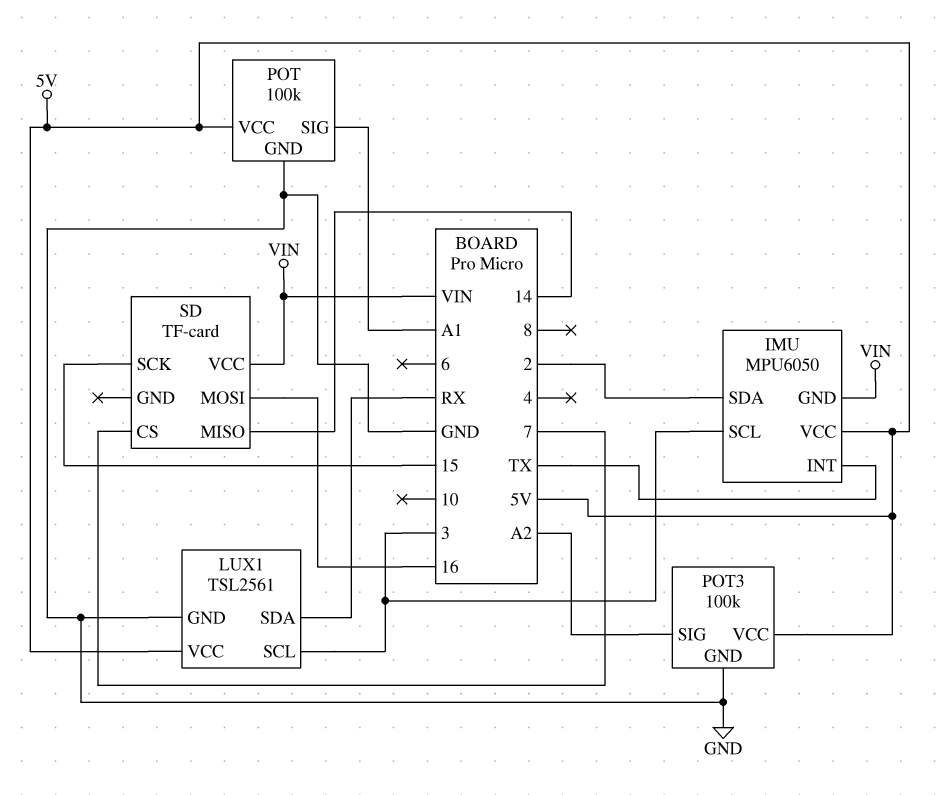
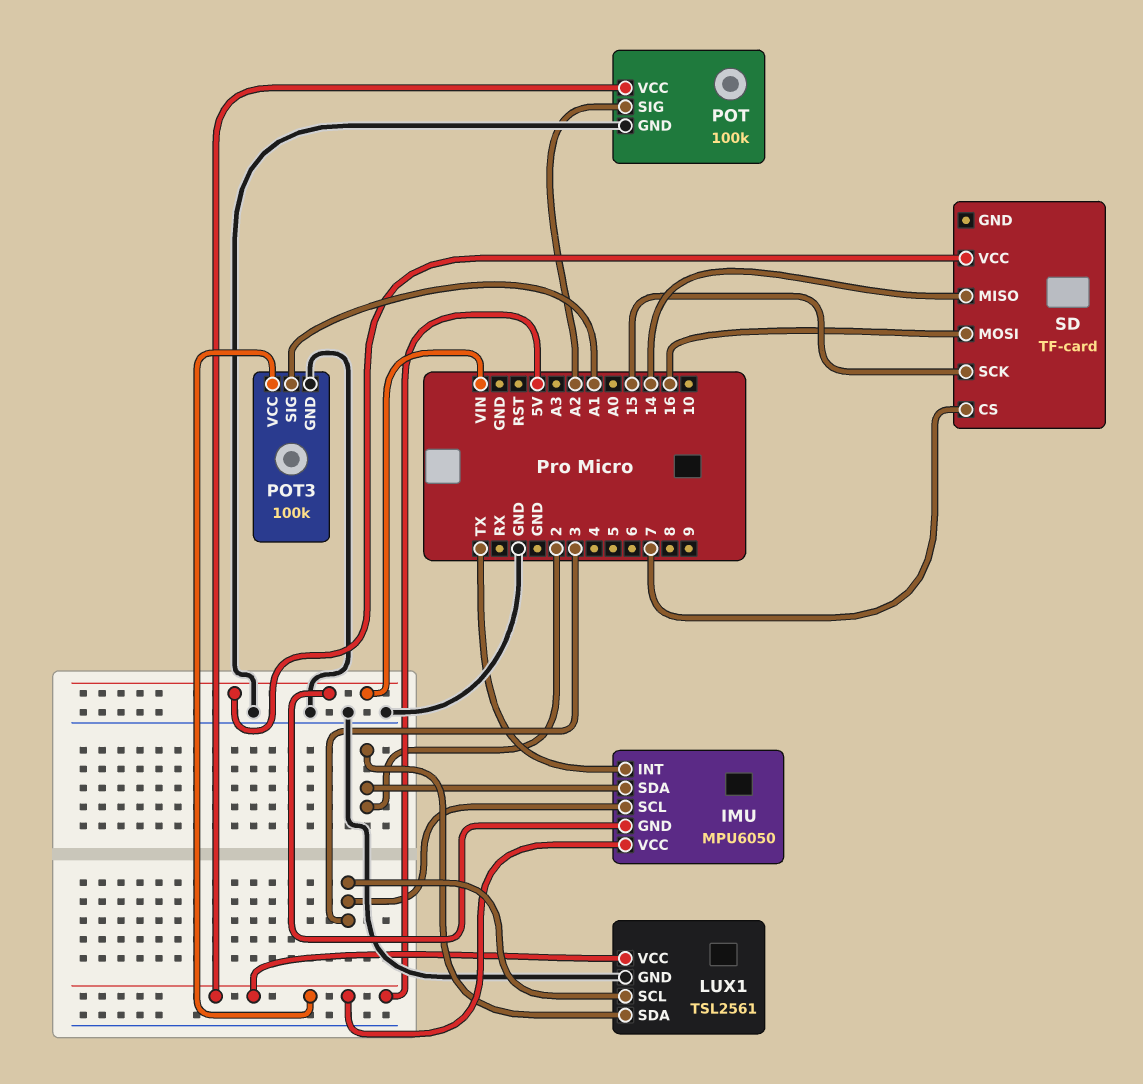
LUX1 pin SDA: RX -> 2
POT pin SIG: A1 -> A2
POT3 pin SIG: A2 -> A1

